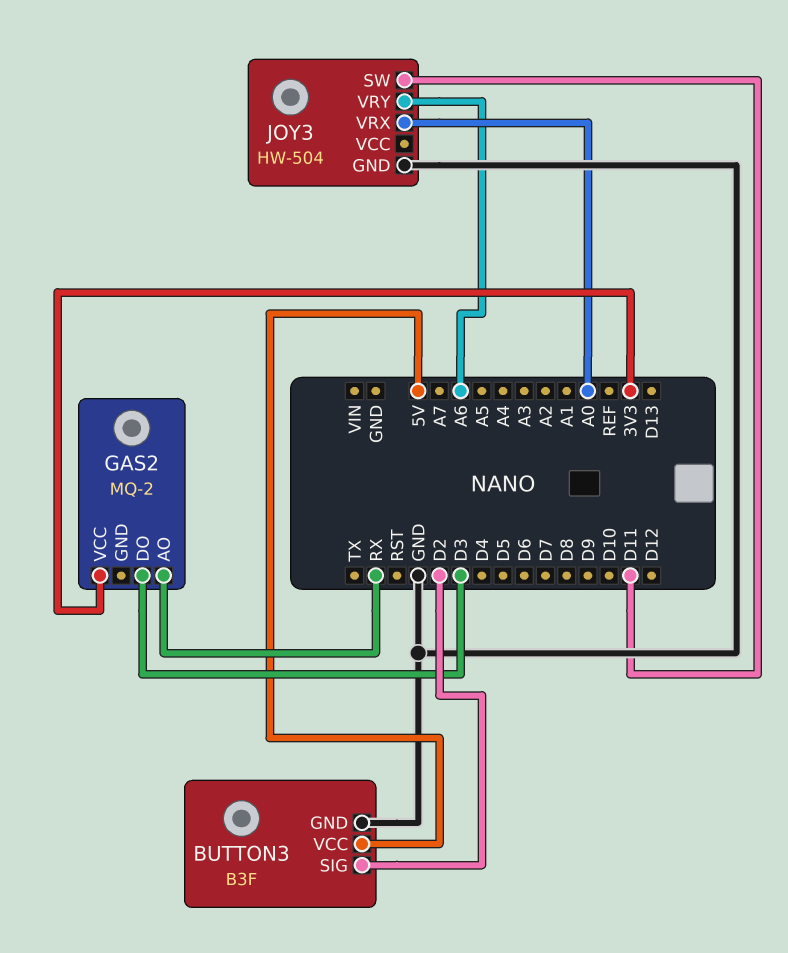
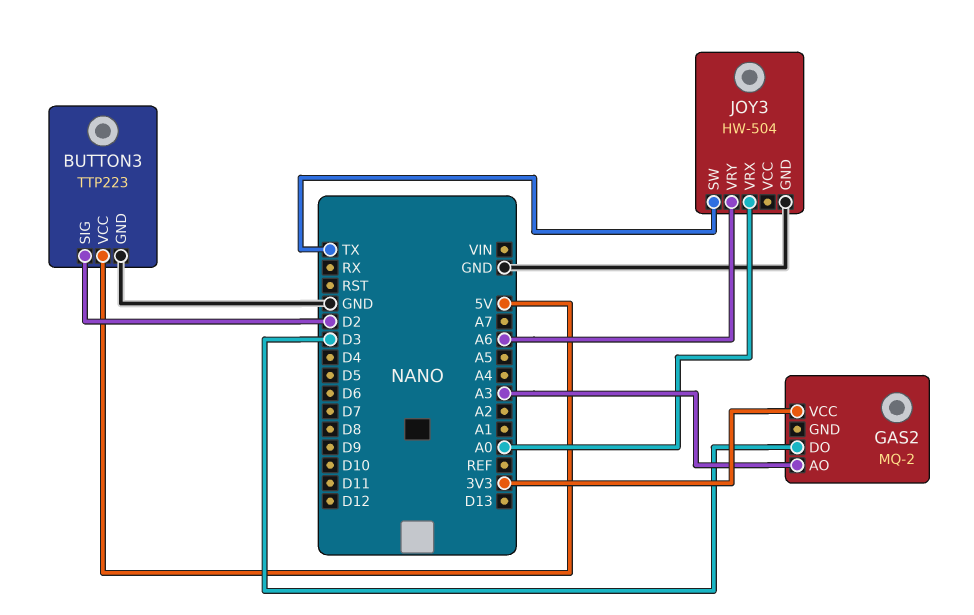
BUTTON3: B3F -> TTP223
GAS2 pin AO: RX -> A3
JOY3 pin SW: D11 -> TX

